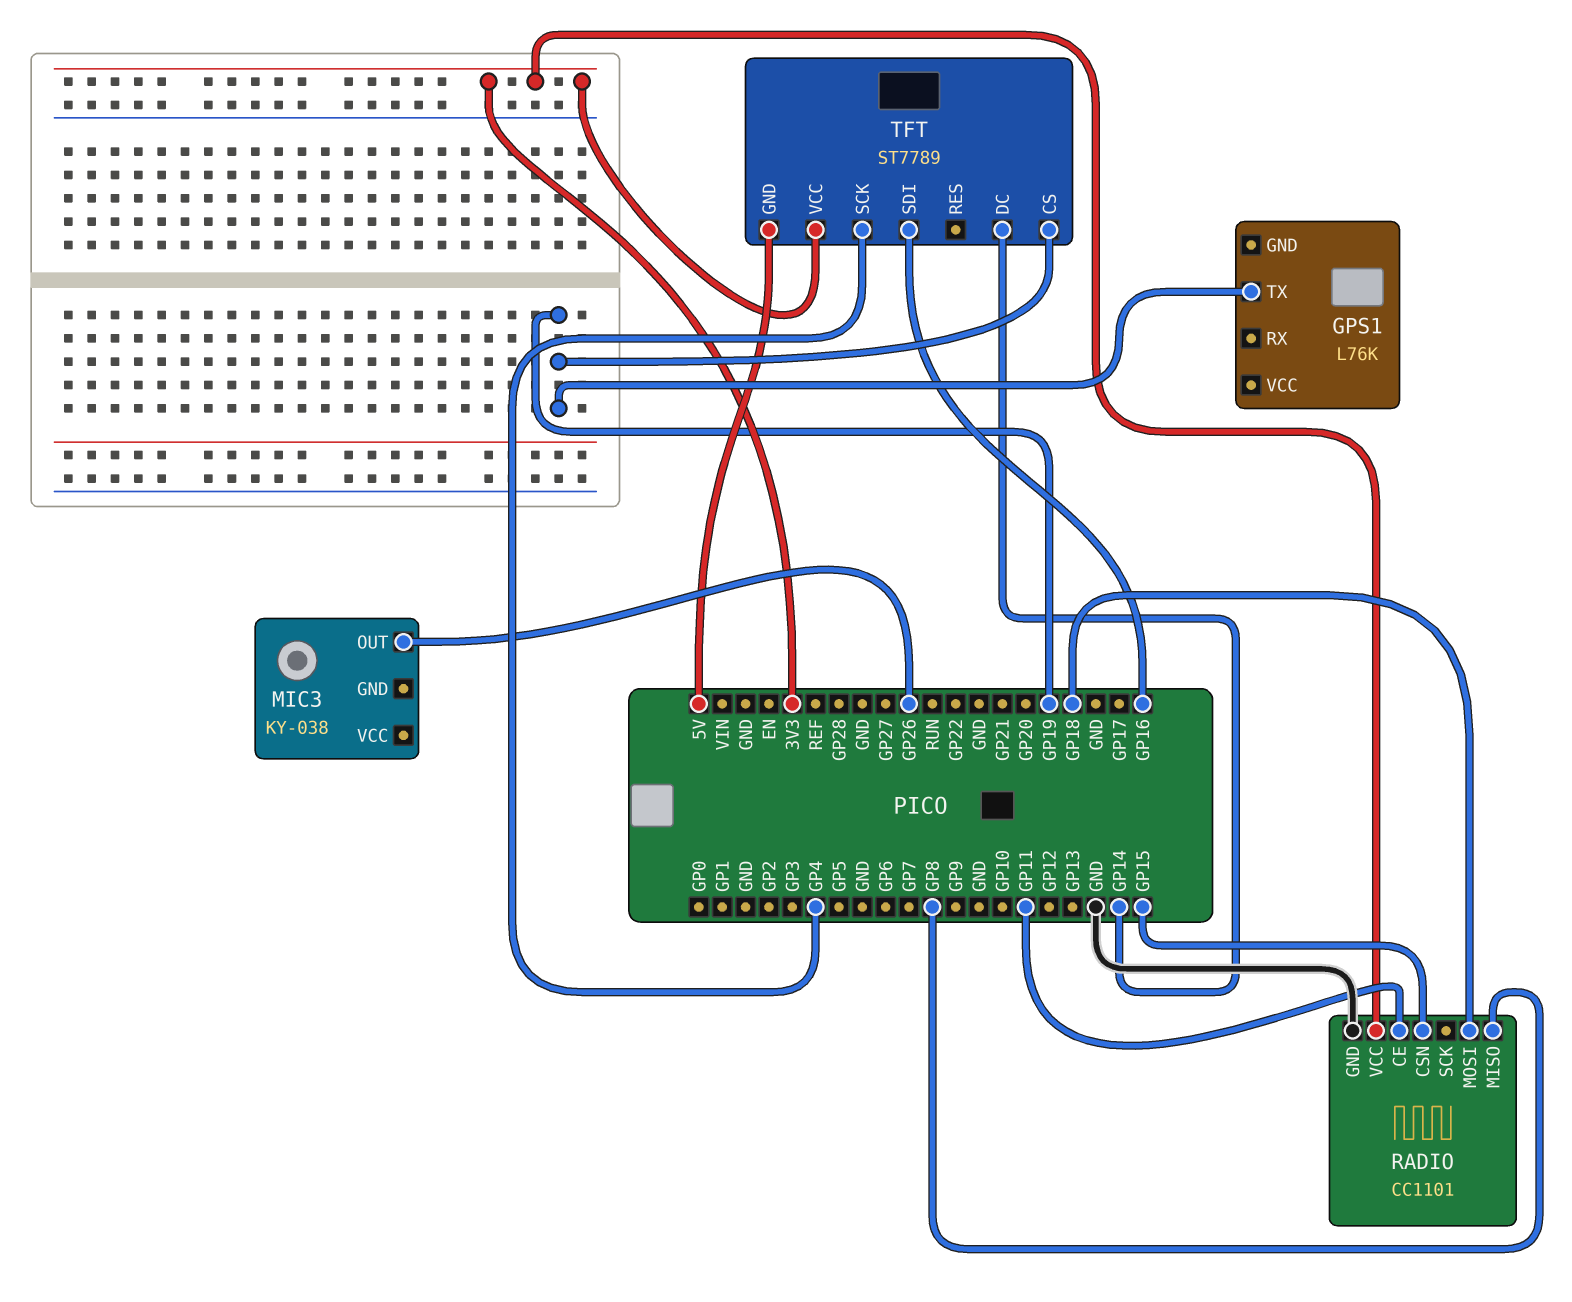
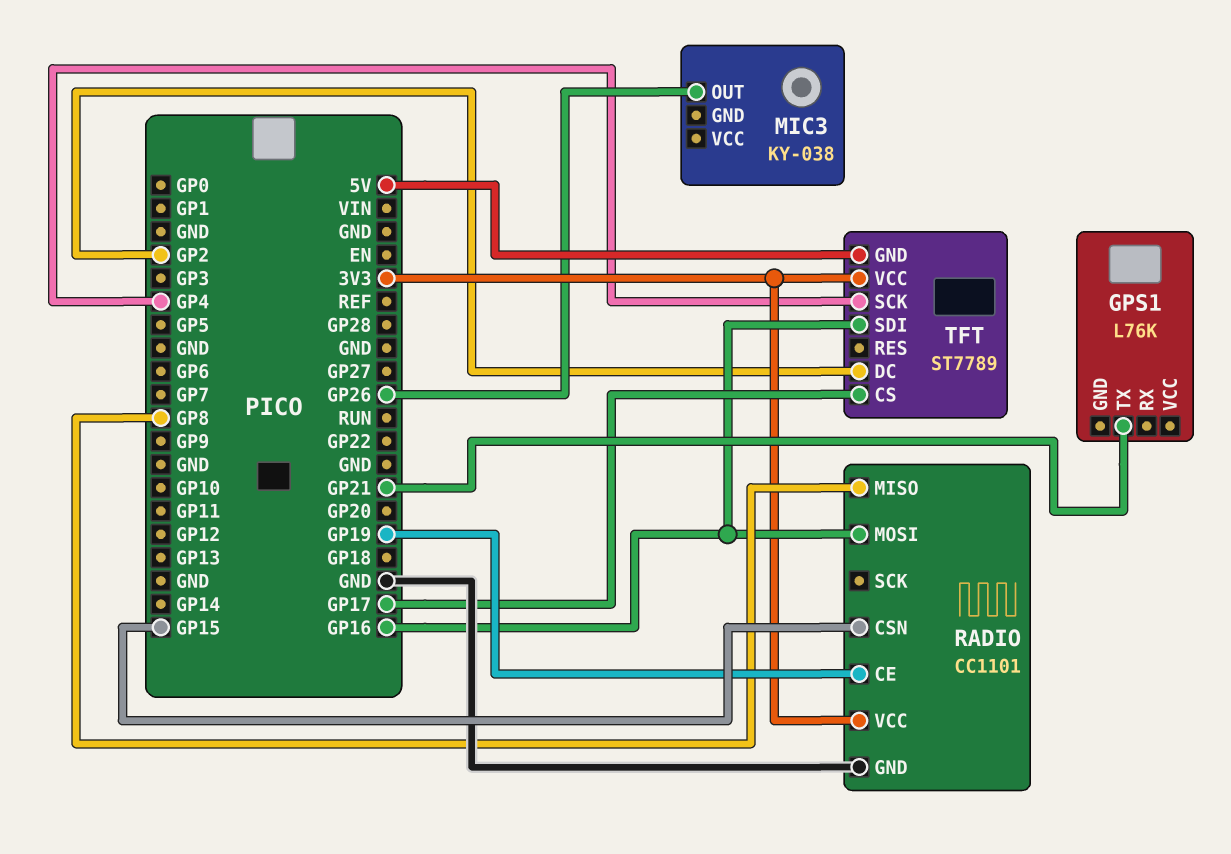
GPS1 pin TX: GP19 -> GP21
RADIO pin CE: GP11 -> GP19
RADIO pin MOSI: GP18 -> GP16
TFT pin CS: GP19 -> GP17
TFT pin DC: GP14 -> GP2

